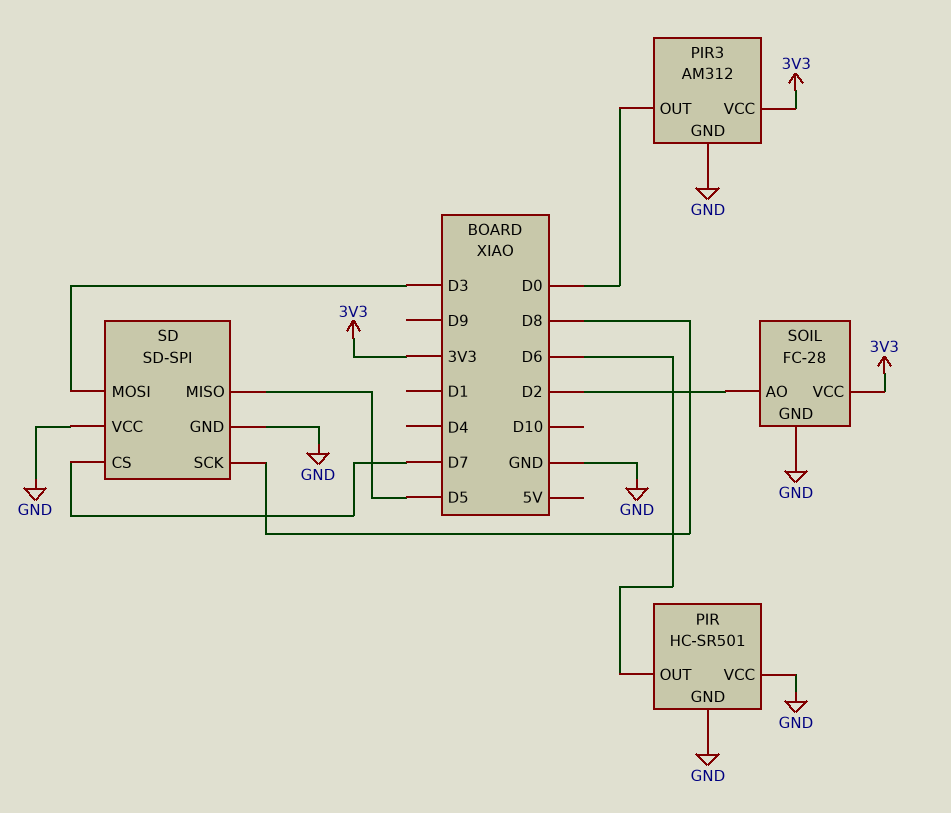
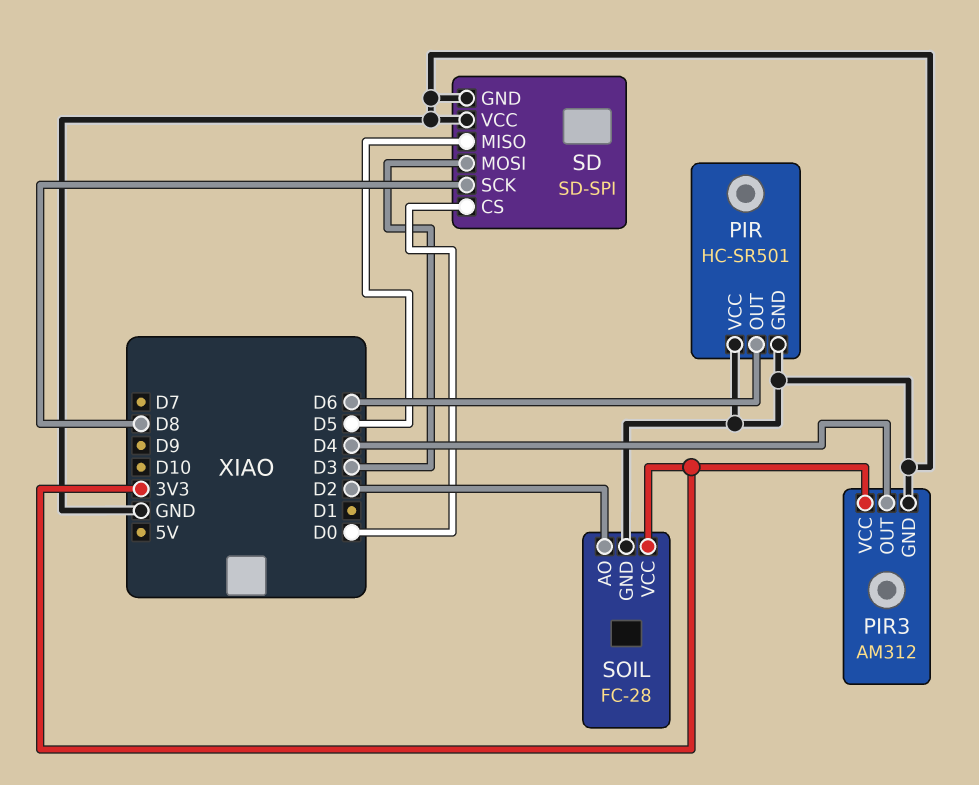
PIR3 pin OUT: D0 -> D4
SD pin CS: D7 -> D0

